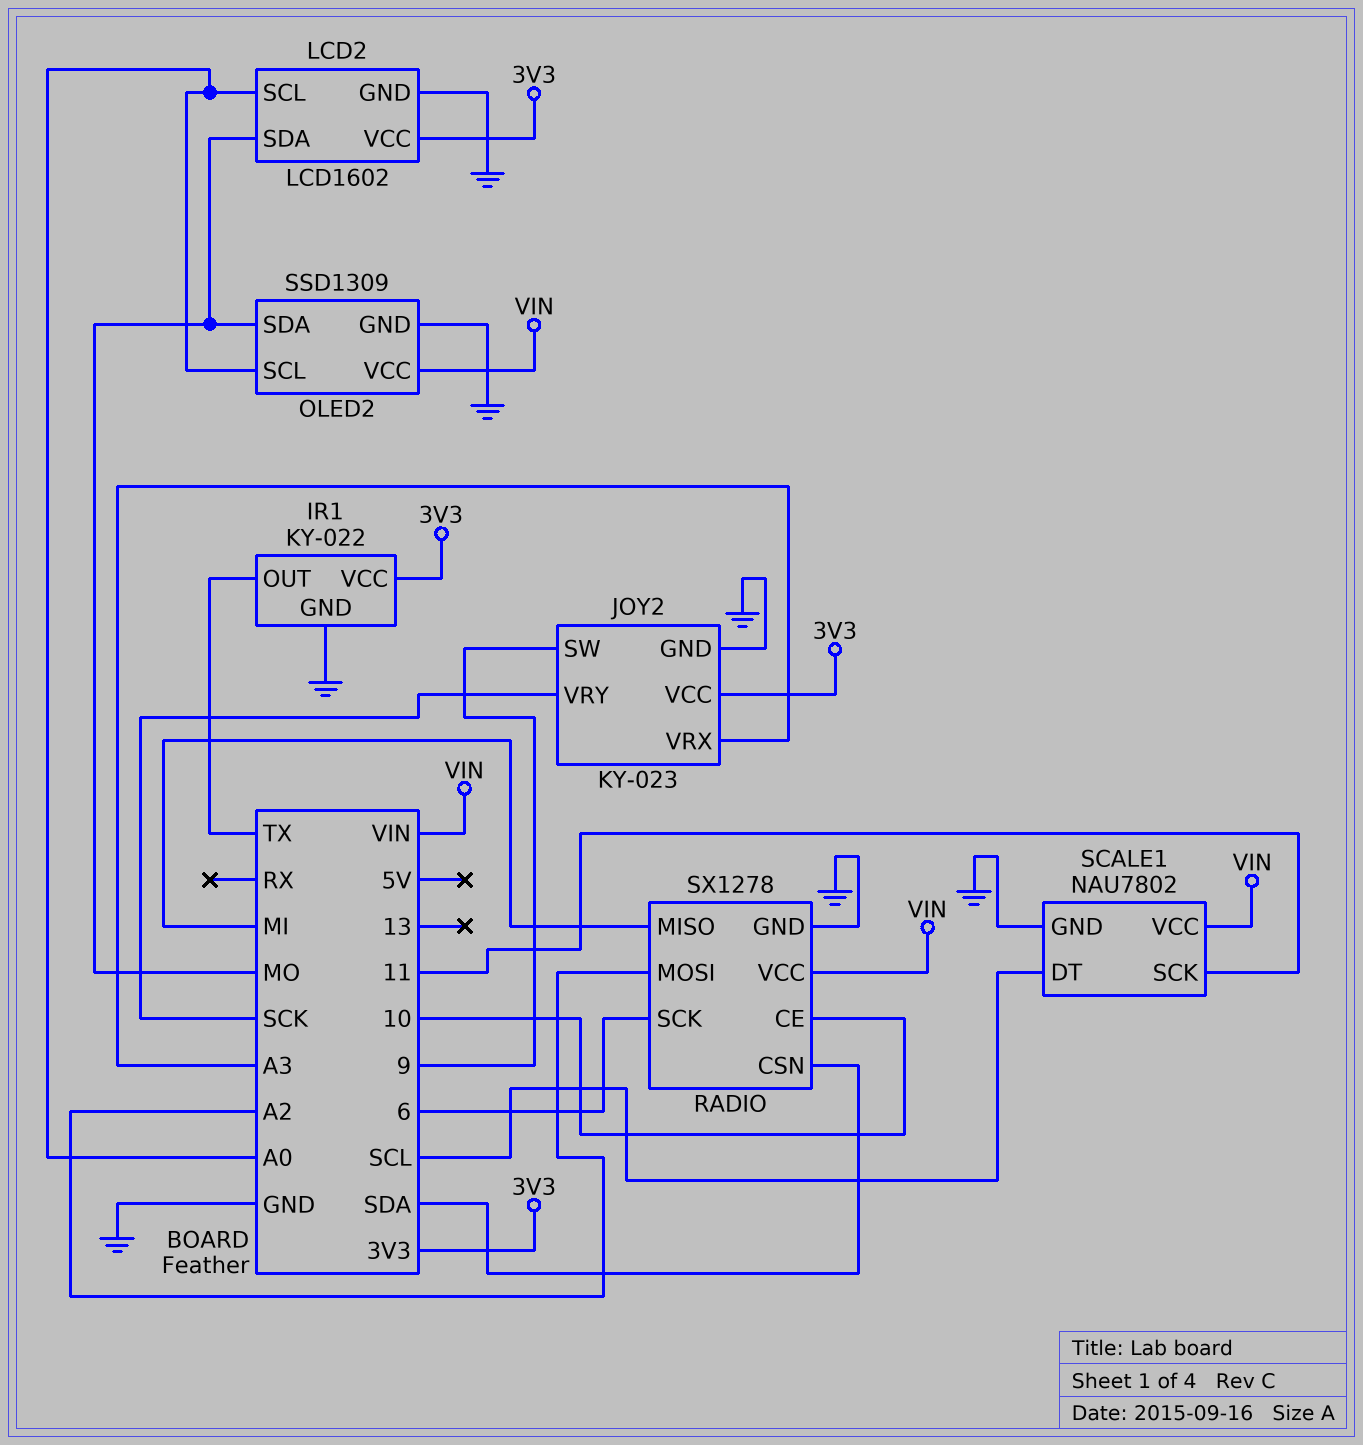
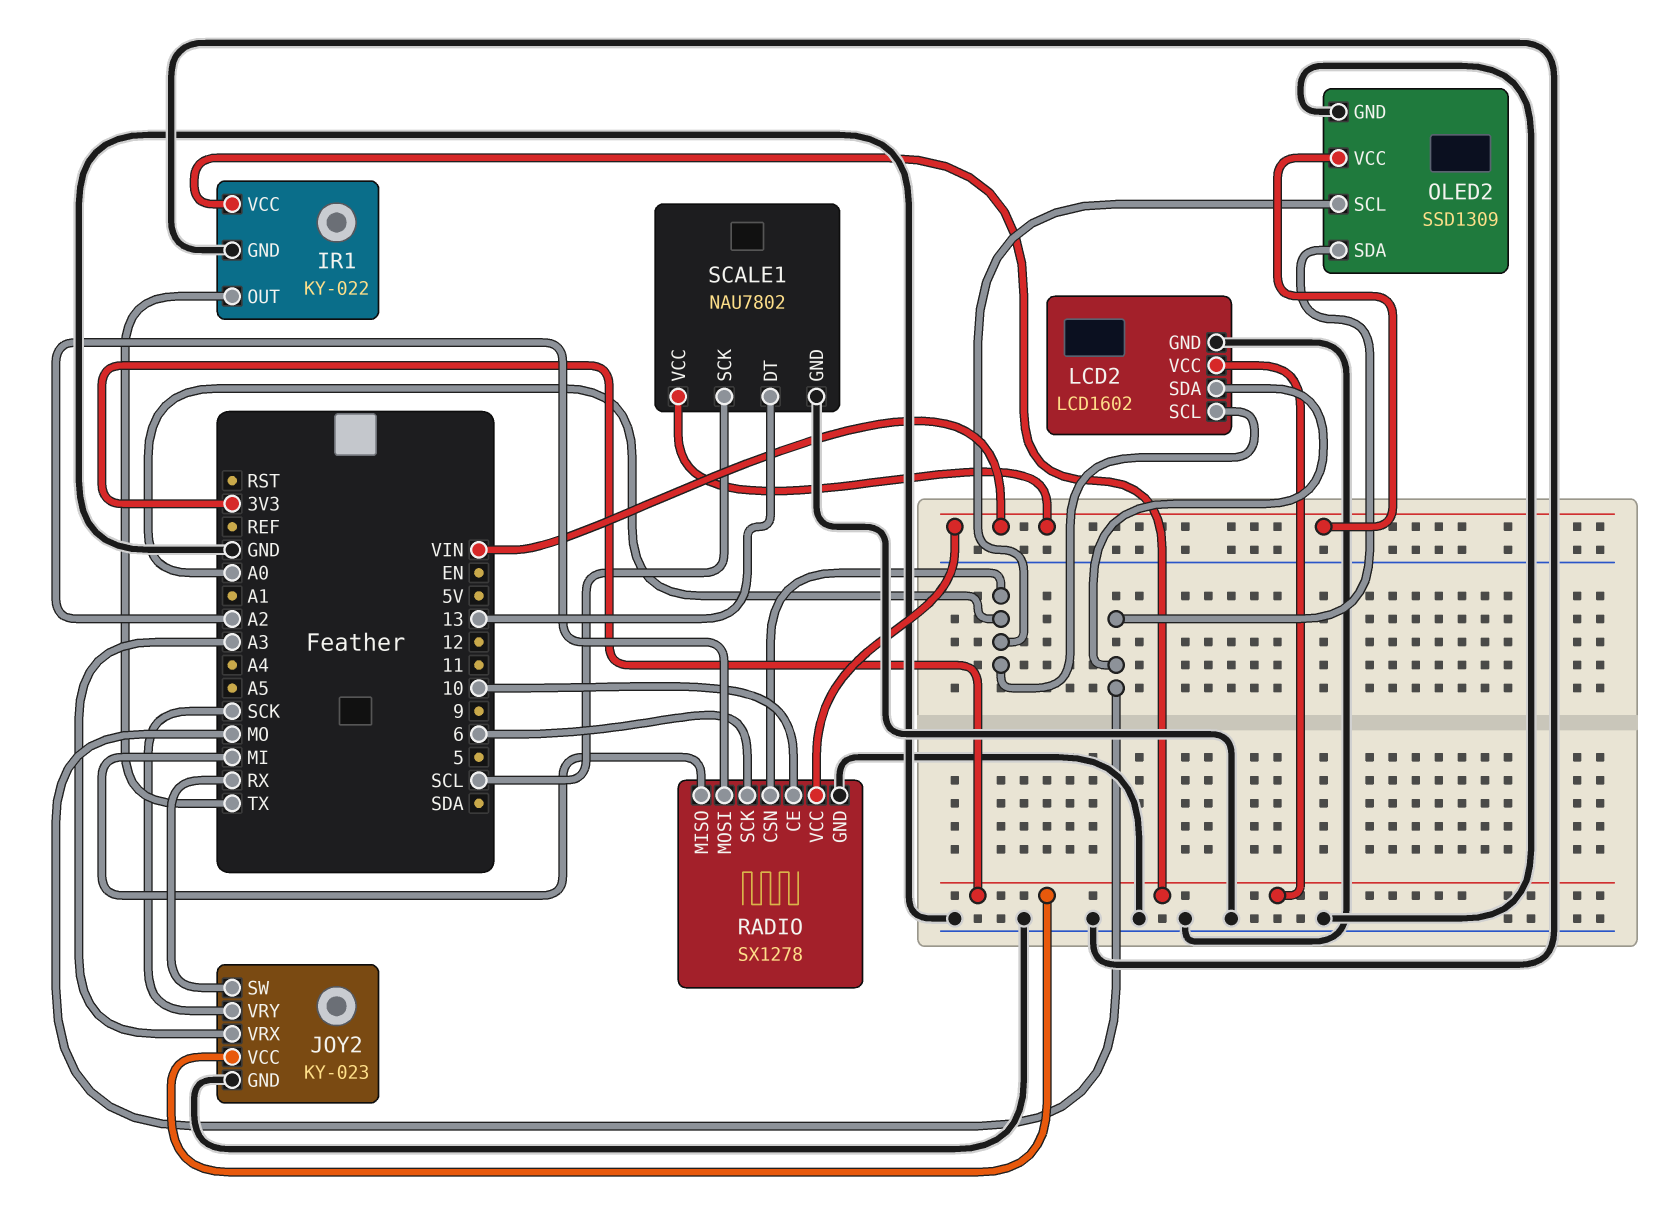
JOY2 pin SW: 9 -> RX
RADIO pin CSN: SDA -> A0
SCALE1 pin DT: SCL -> 13
SCALE1 pin SCK: 11 -> SCL

